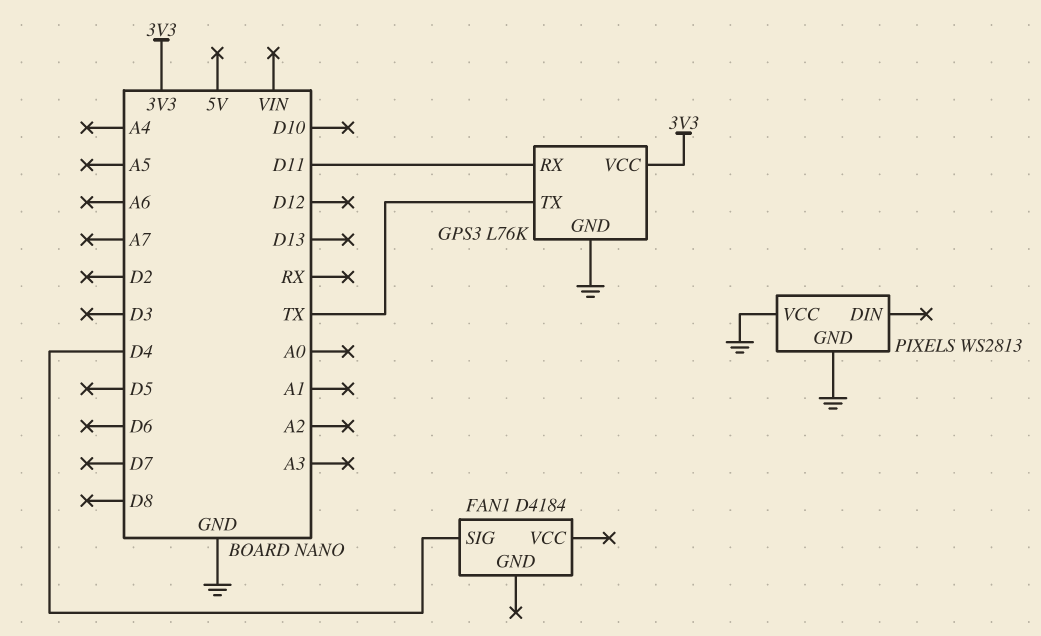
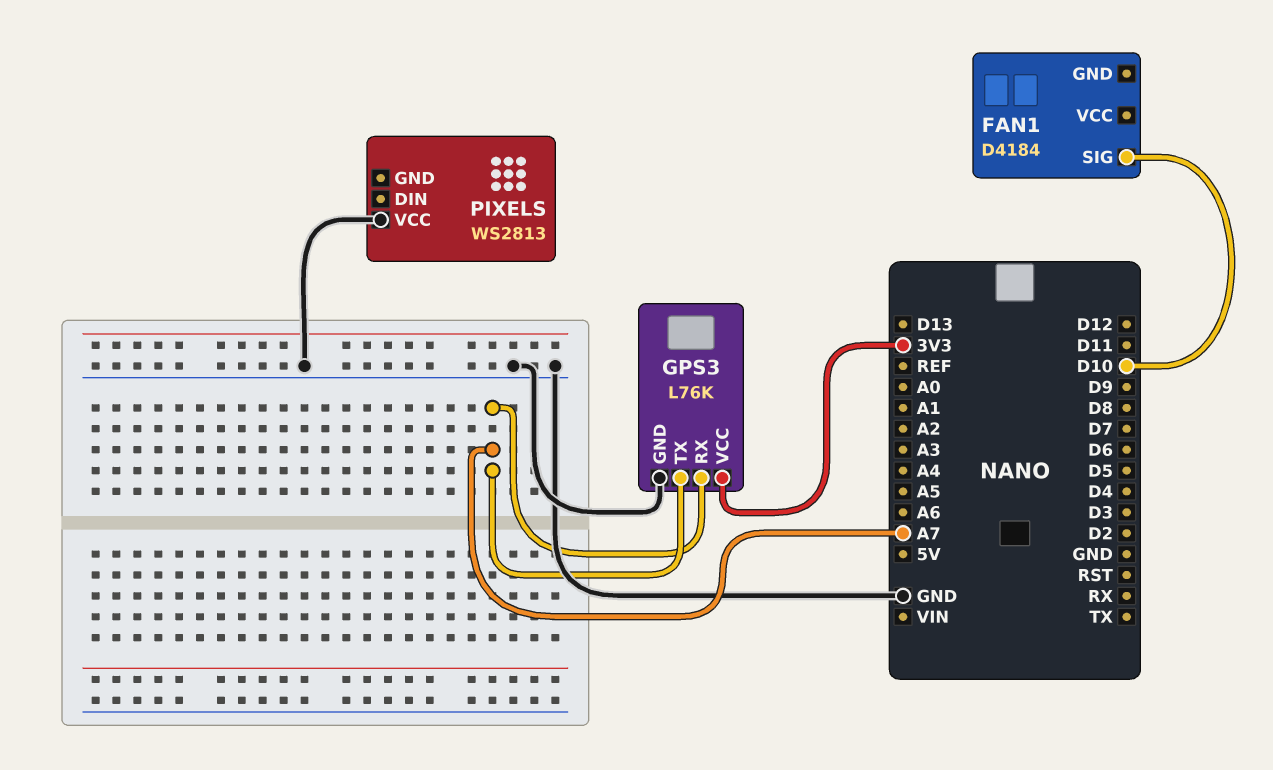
FAN1 pin SIG: D4 -> D10
GPS3 pin RX: D11 -> A7
GPS3 pin TX: TX -> A7
PIXELS pin GND: GND -> none

